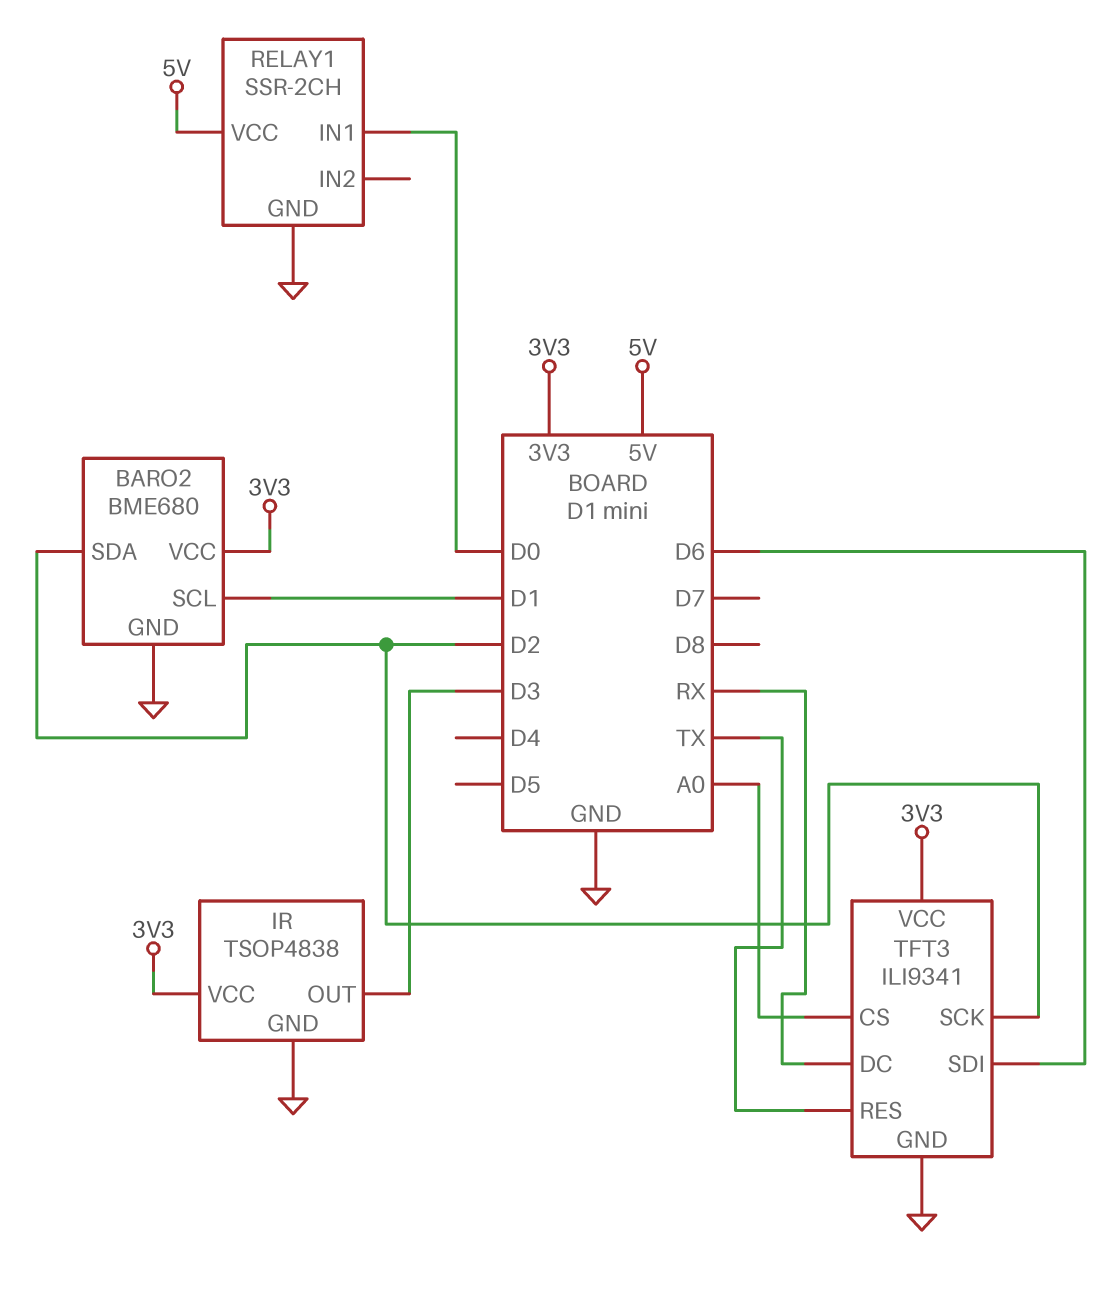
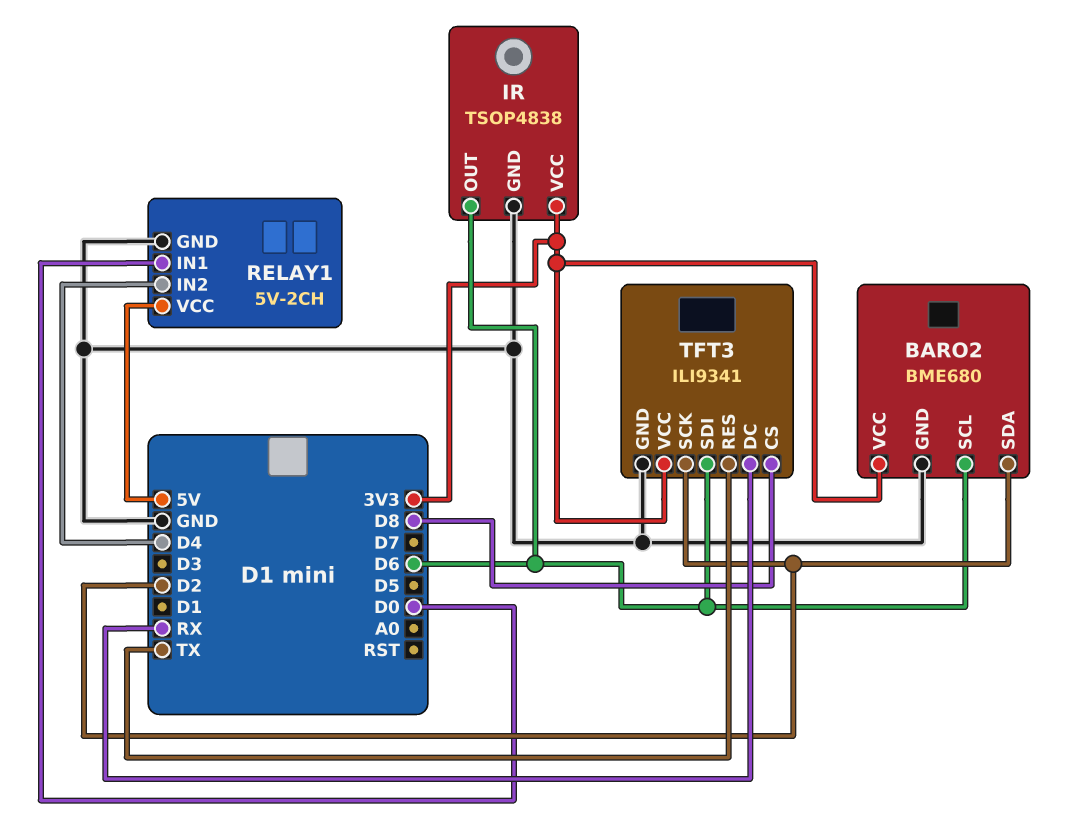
BARO2 pin SCL: D1 -> D6
IR pin OUT: D3 -> D6
RELAY1: SSR-2CH -> 5V-2CH
RELAY1 pin IN2: none -> D4
TFT3 pin CS: A0 -> D8

